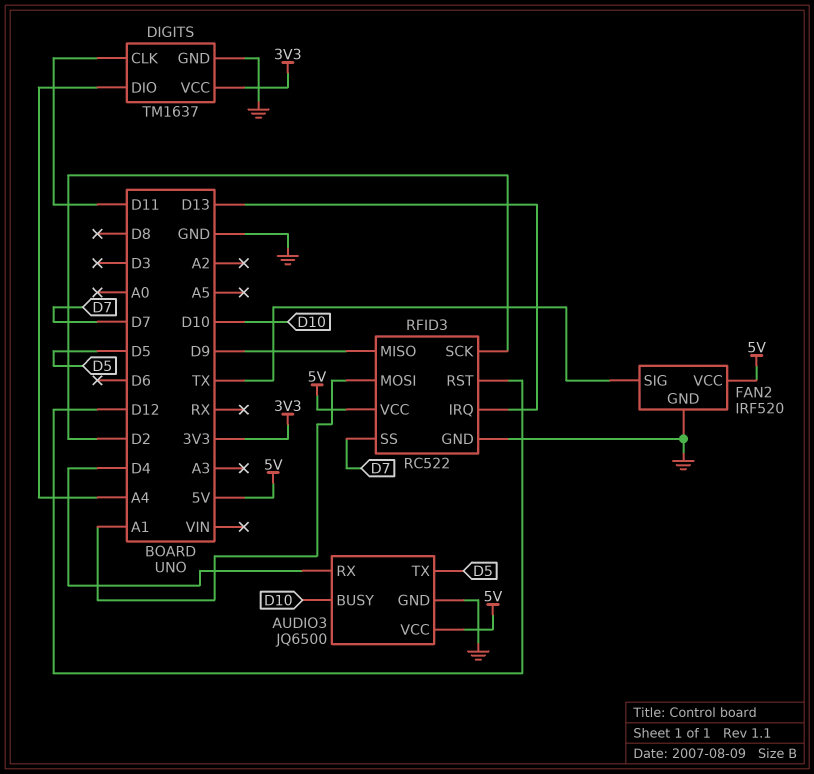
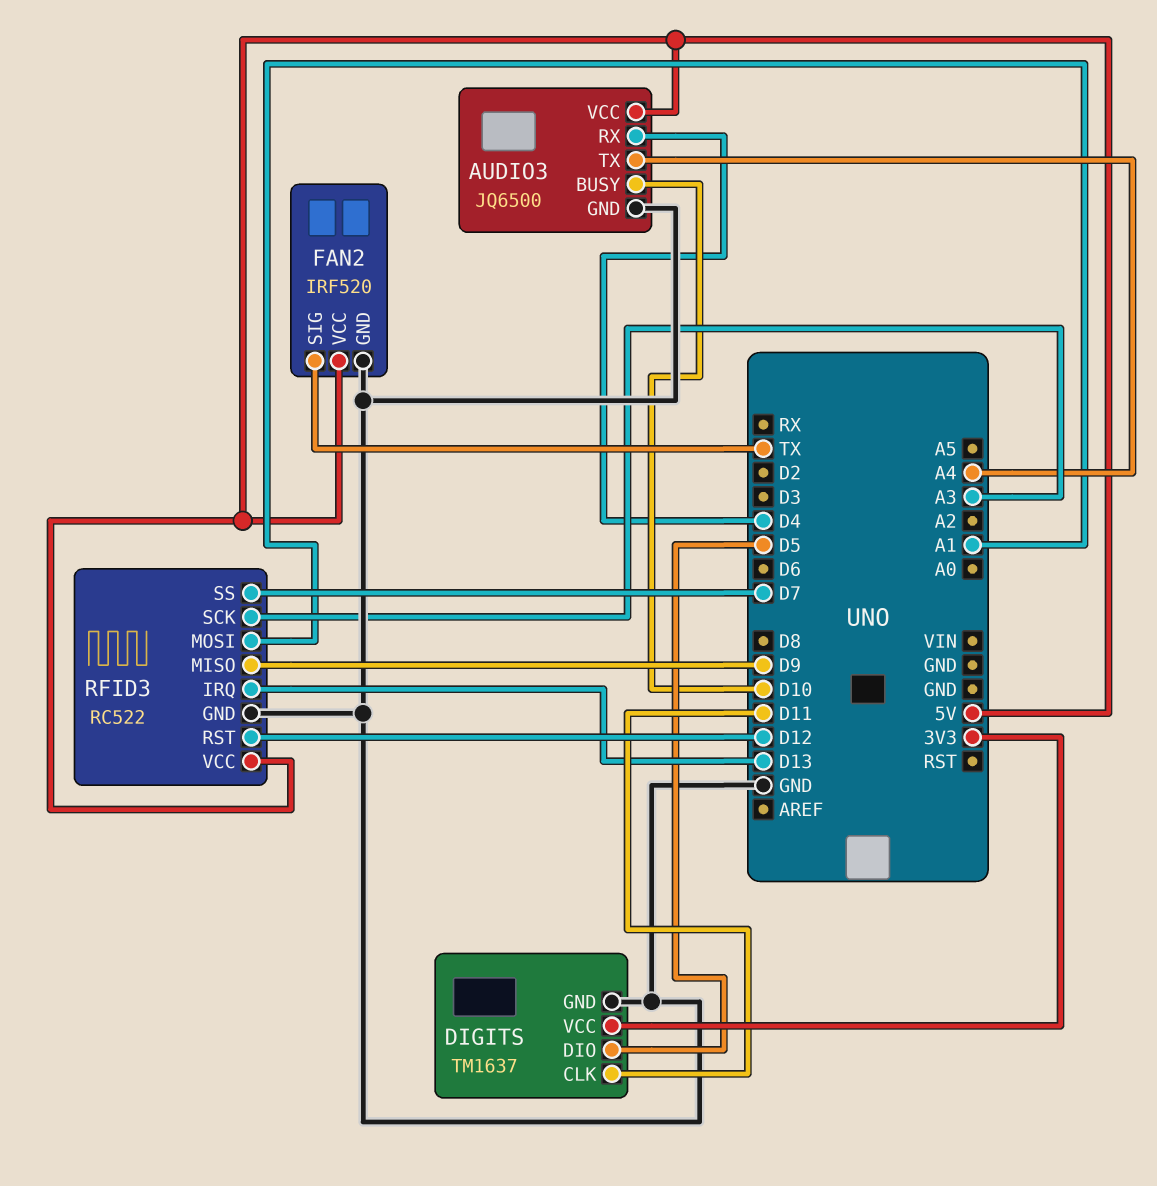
AUDIO3 pin TX: D5 -> A4
DIGITS pin DIO: A4 -> D5
RFID3 pin SCK: D2 -> A3

